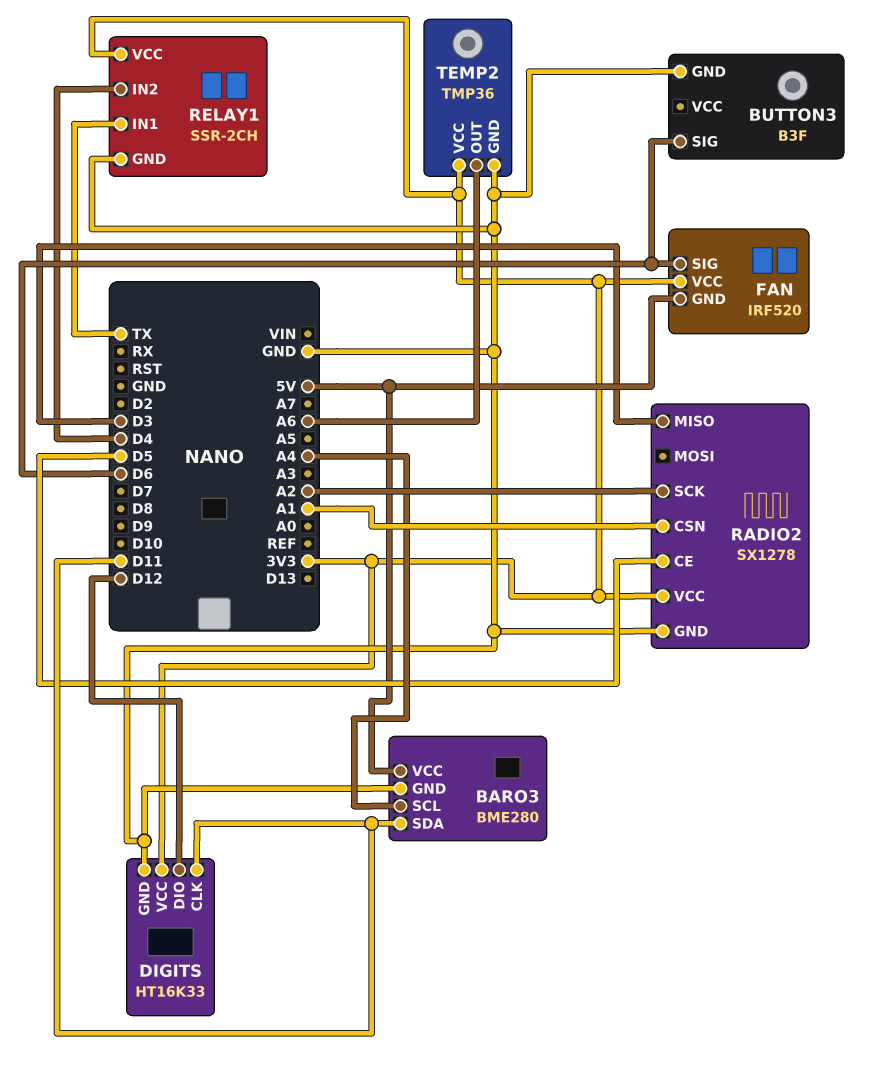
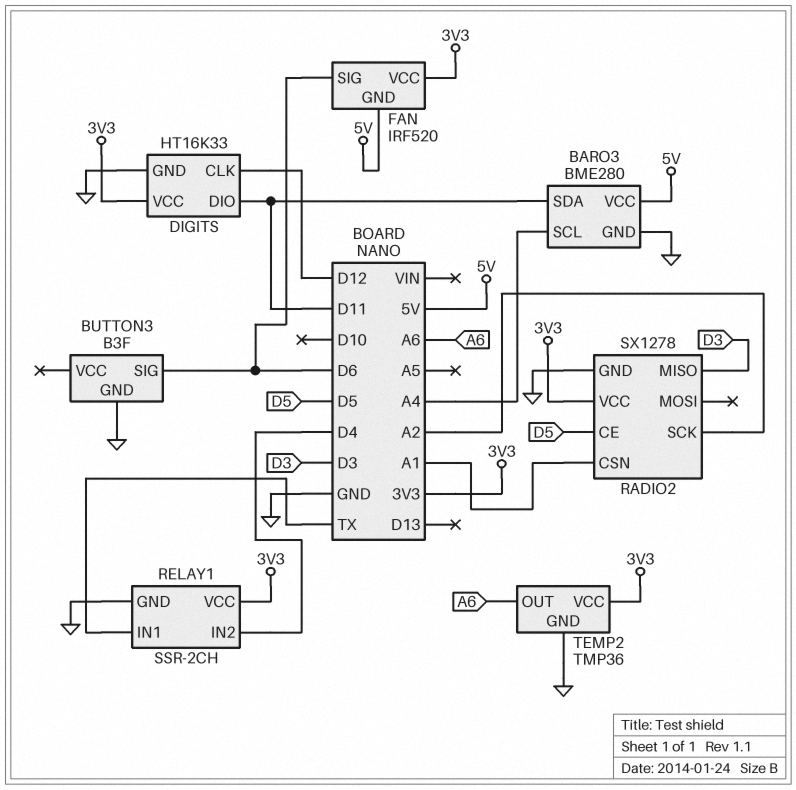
DIGITS pin CLK: D11 -> D12
DIGITS pin DIO: D12 -> D11

